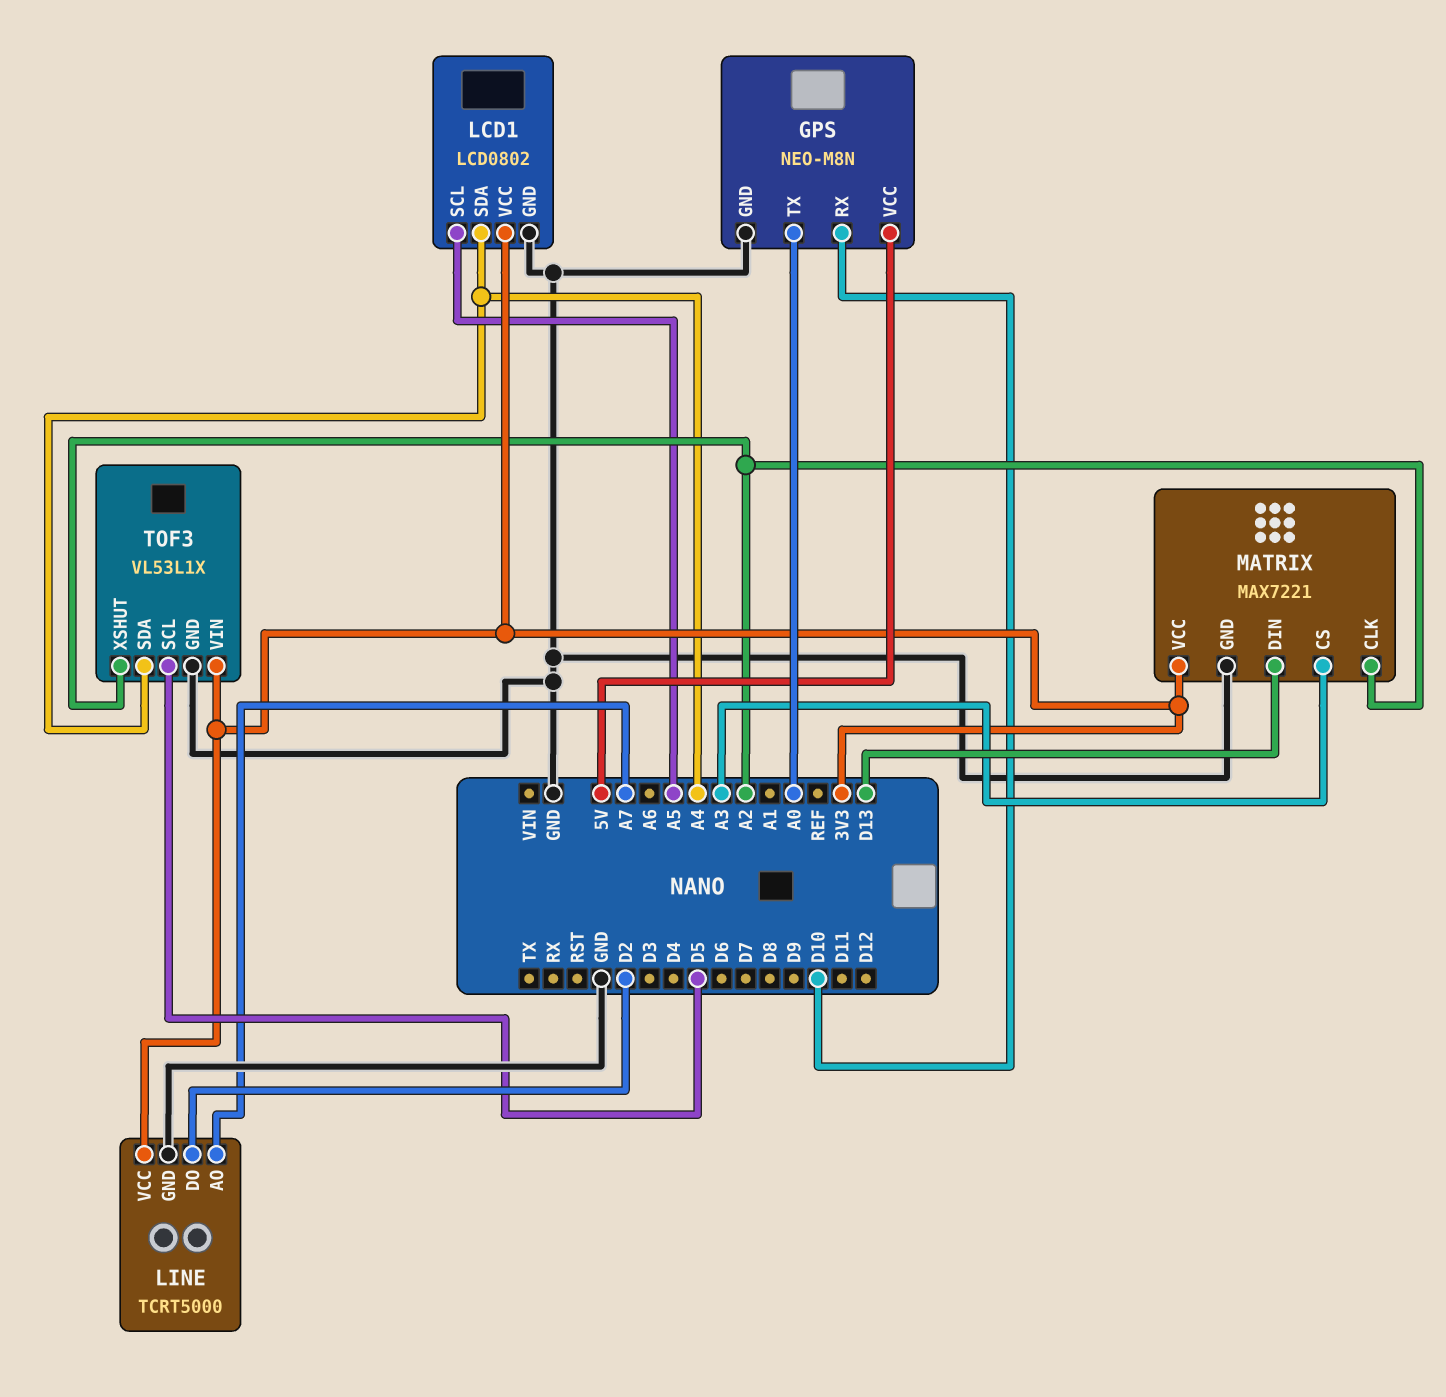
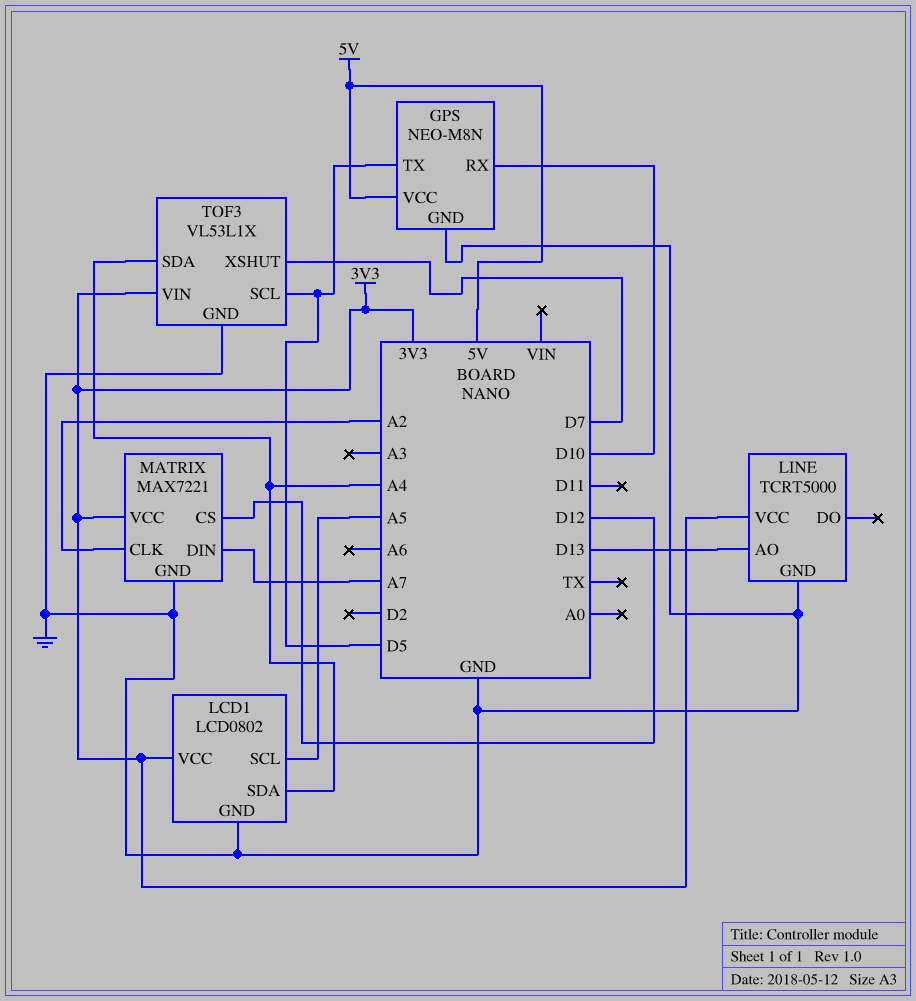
GPS pin TX: A0 -> D5
LINE pin AO: A7 -> D13
LINE pin DO: D2 -> none
MATRIX pin CS: A3 -> D12
MATRIX pin DIN: D13 -> A7
TOF3 pin XSHUT: A2 -> D7

